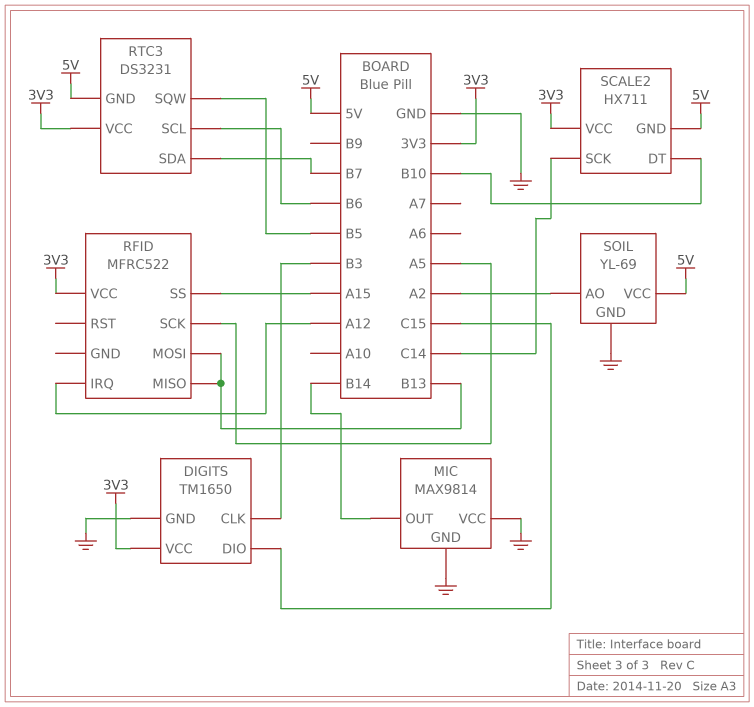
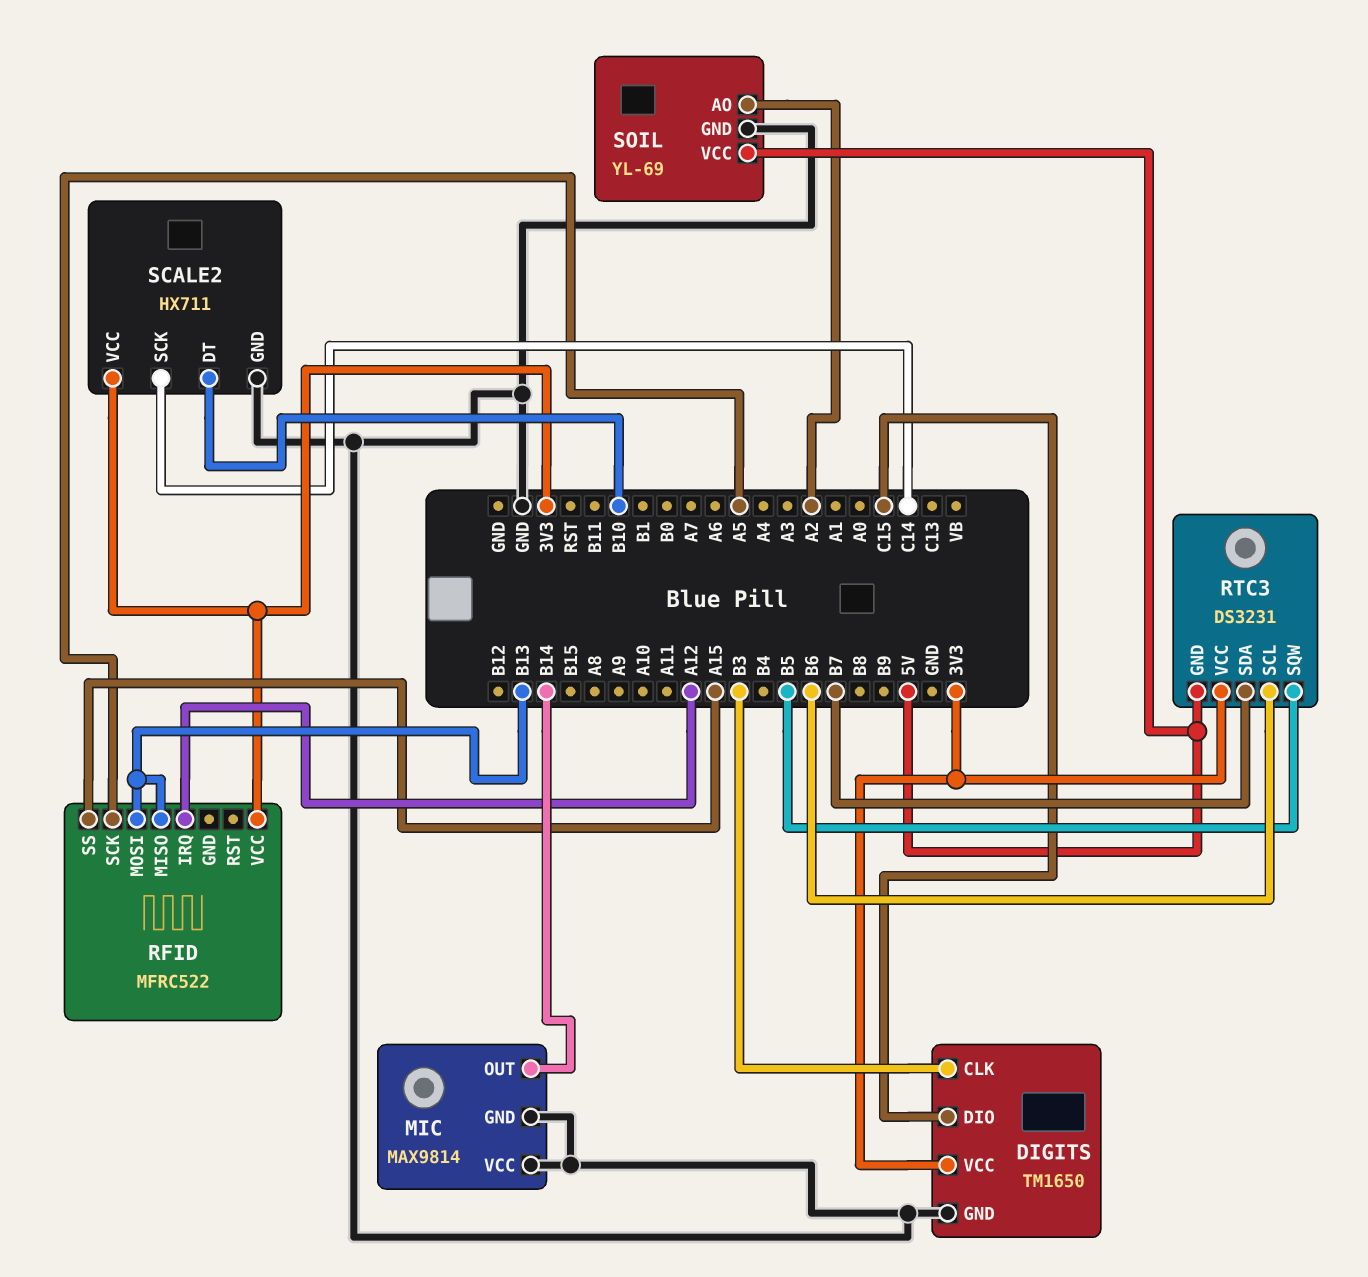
SCALE2 pin GND: 5V -> GND

